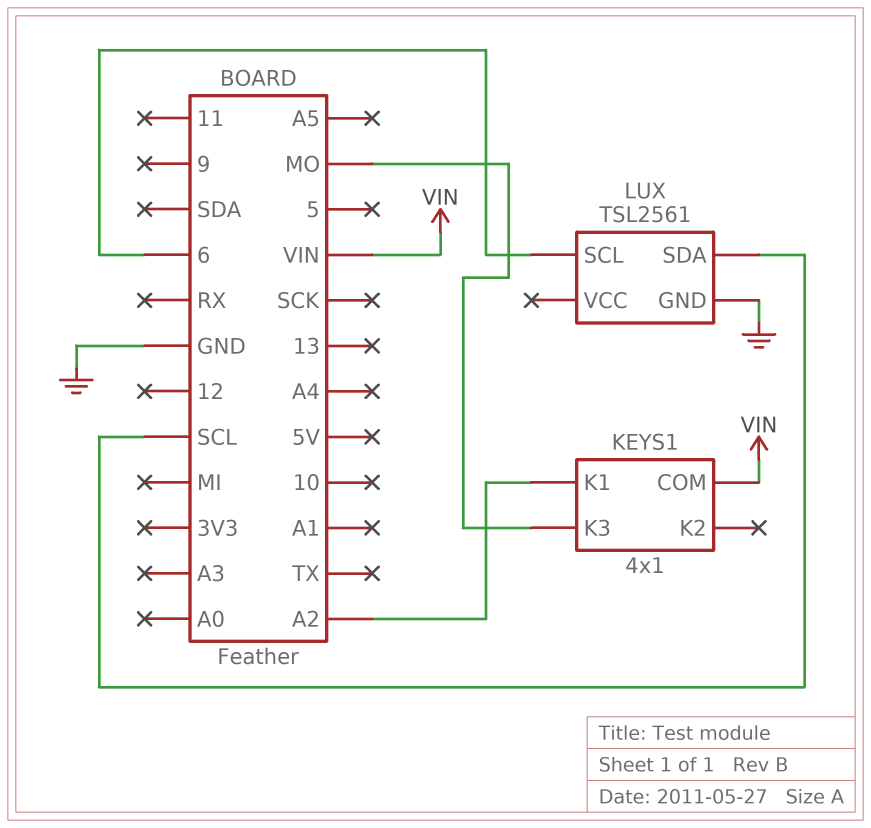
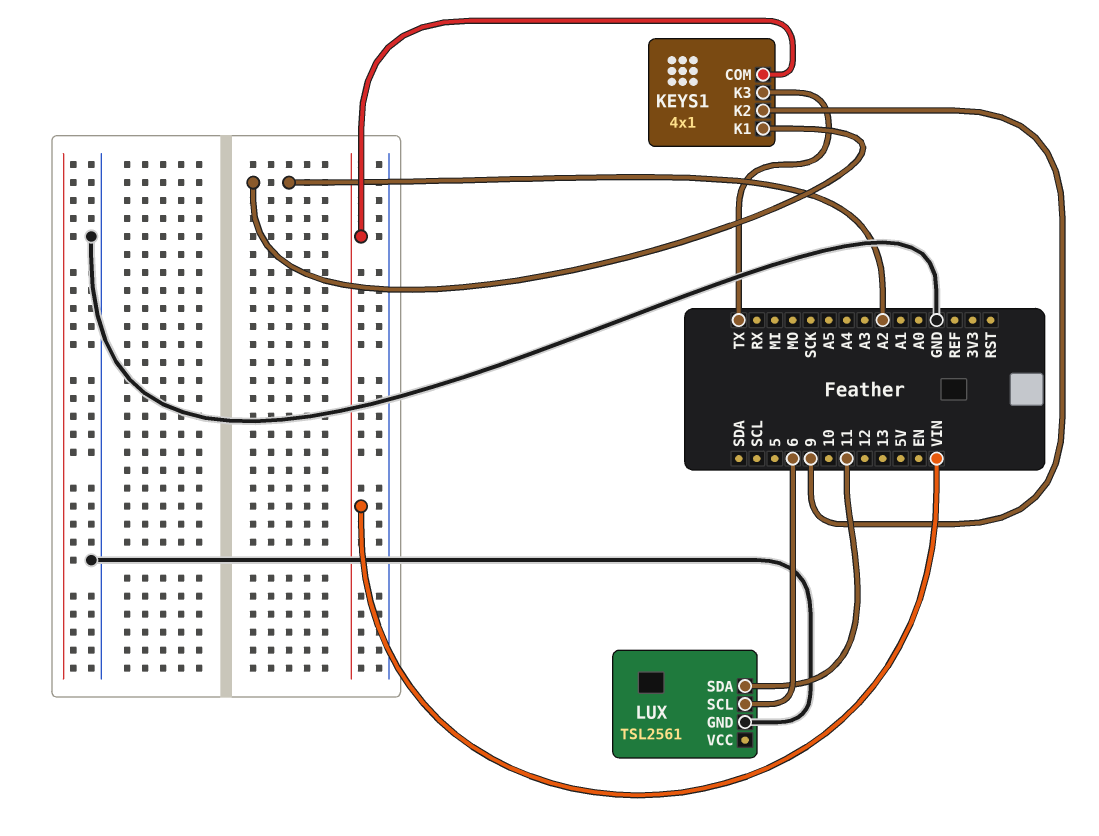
KEYS1 pin K2: none -> 9
KEYS1 pin K3: MO -> TX
LUX pin SDA: SCL -> 11

